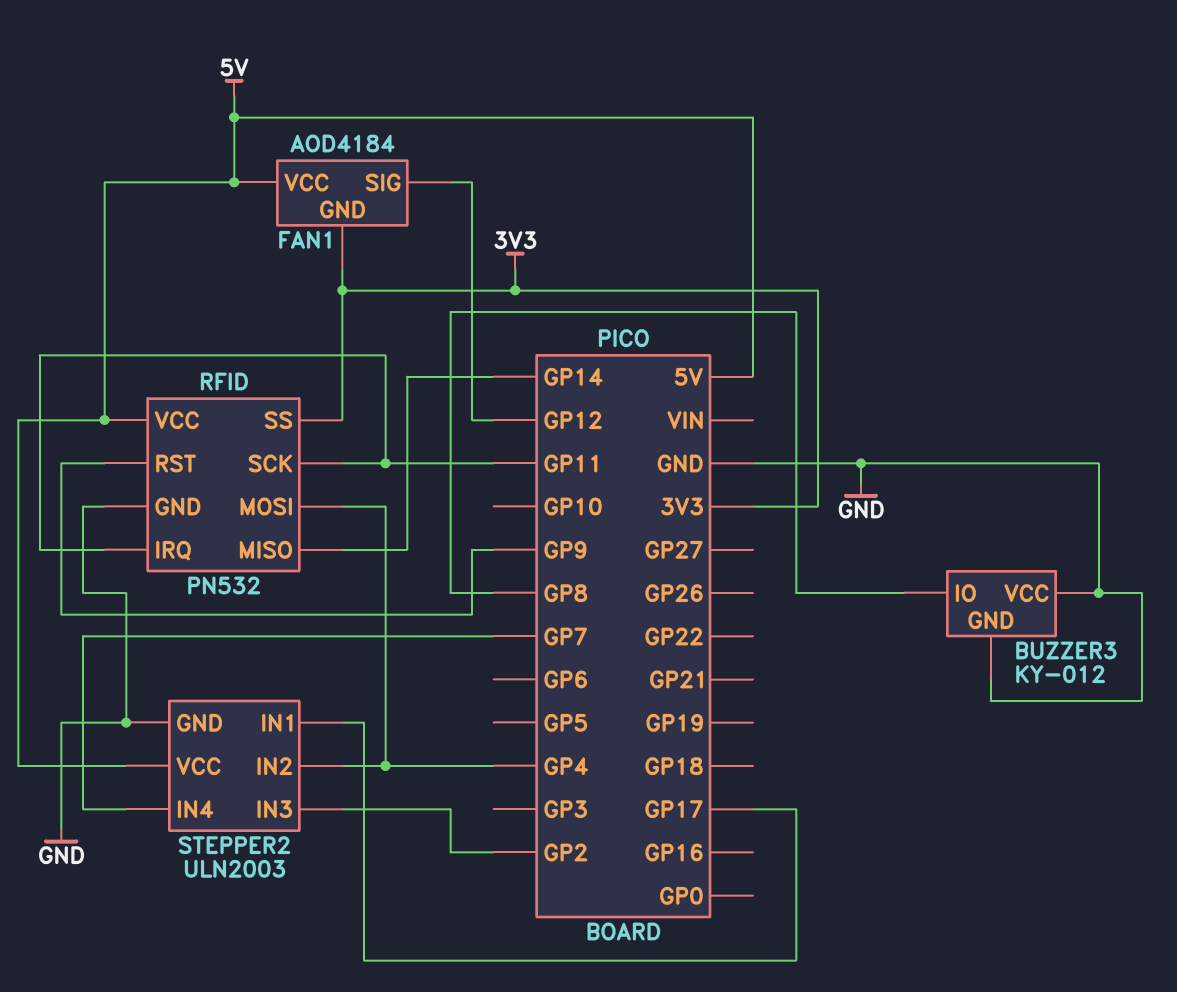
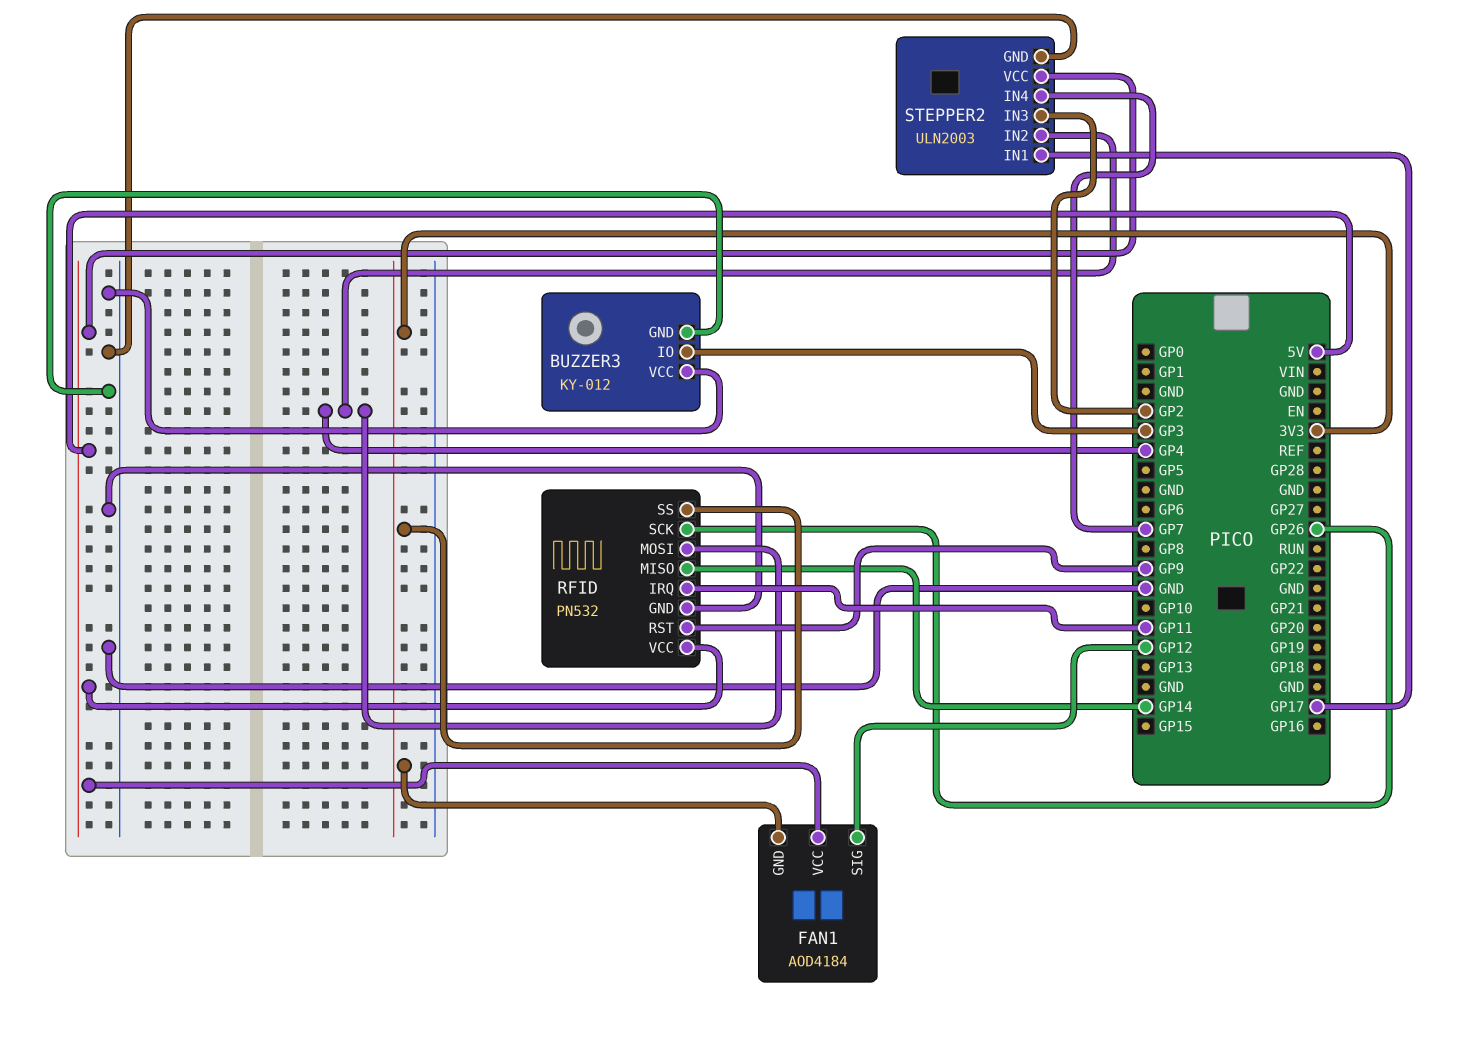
BUZZER3 pin IO: GP8 -> GP3
RFID pin SCK: GP11 -> GP26

